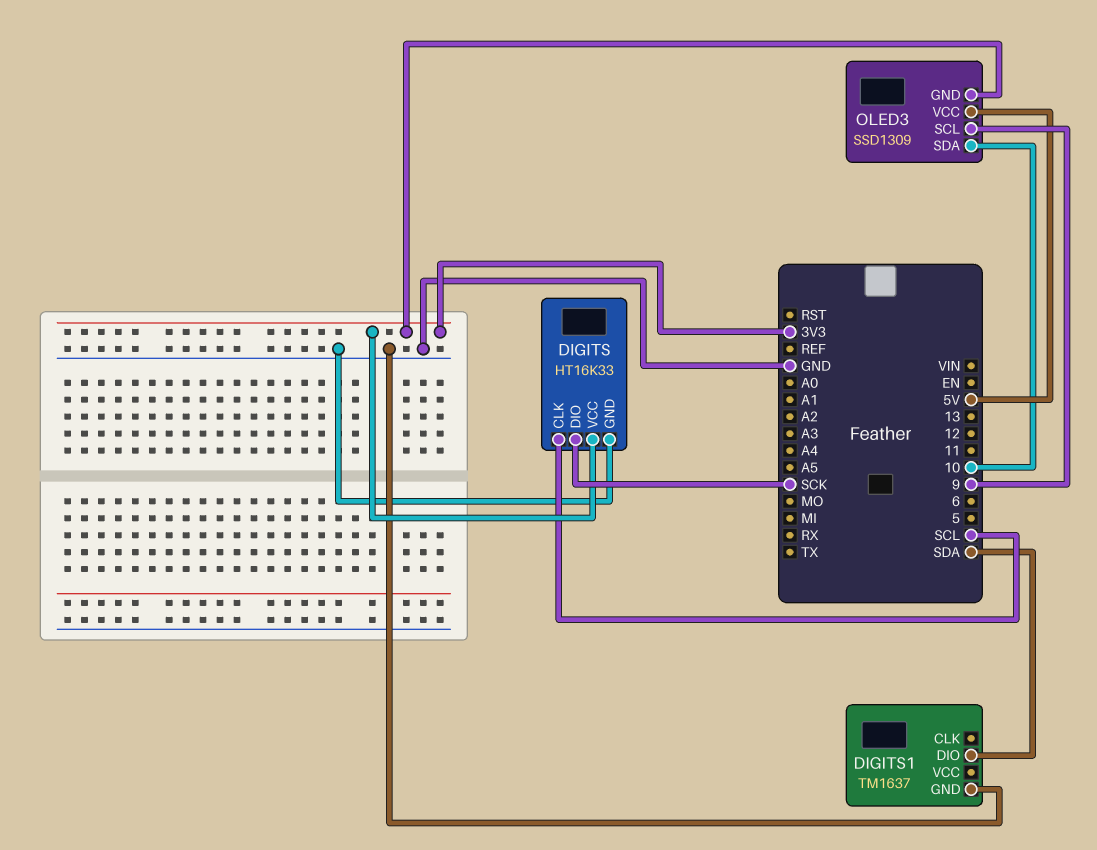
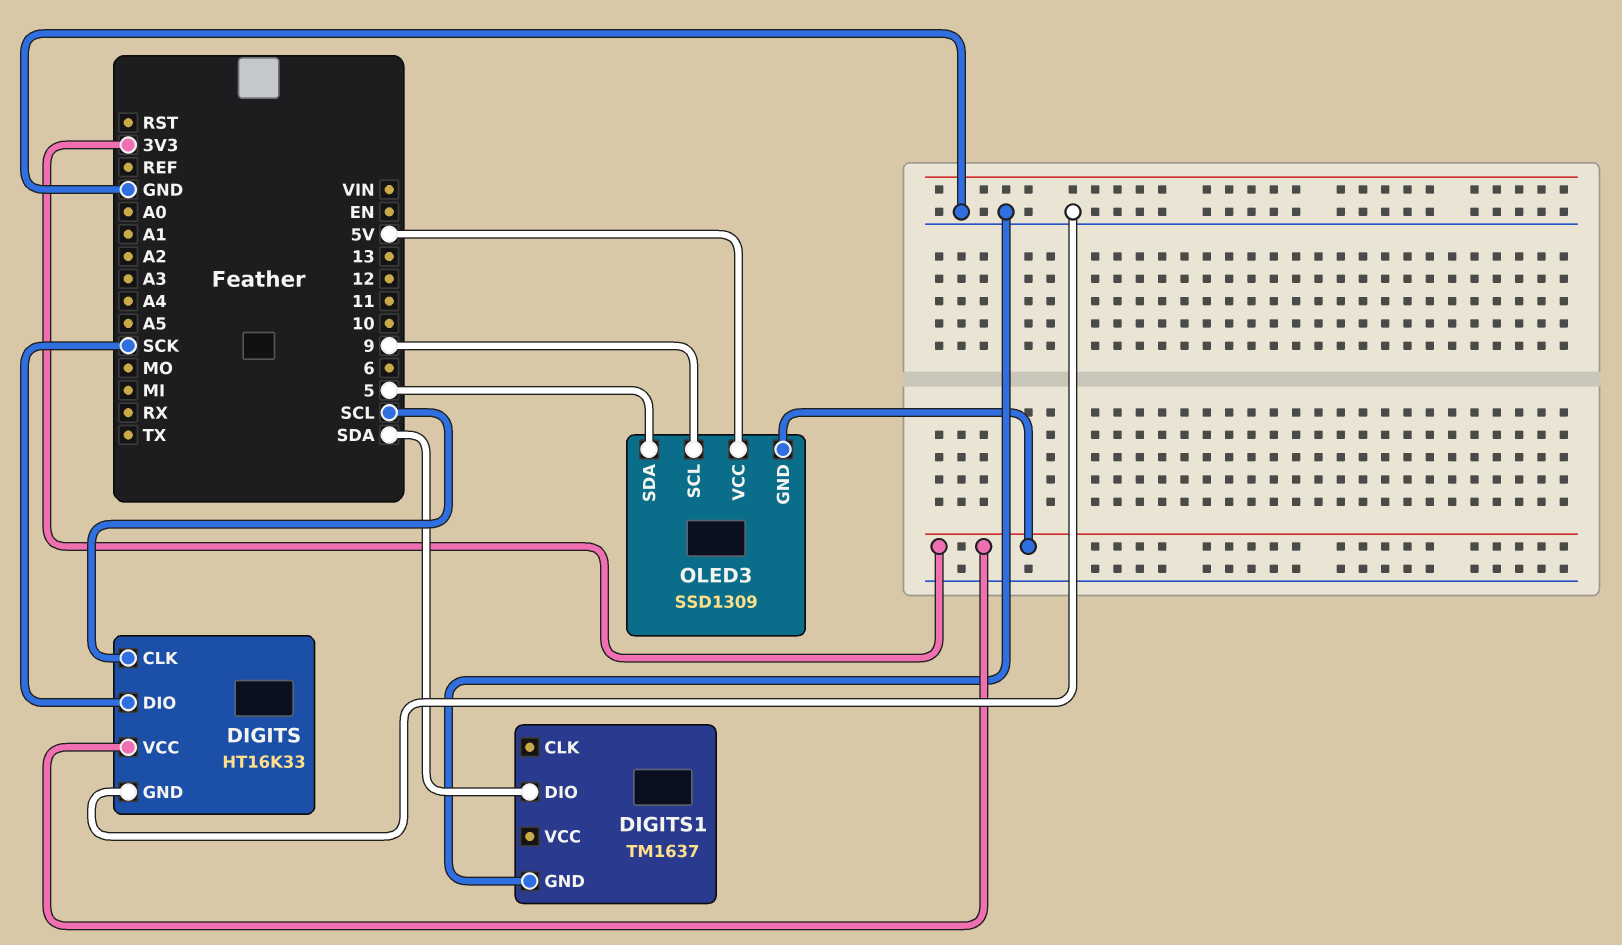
OLED3 pin SDA: 10 -> 5

